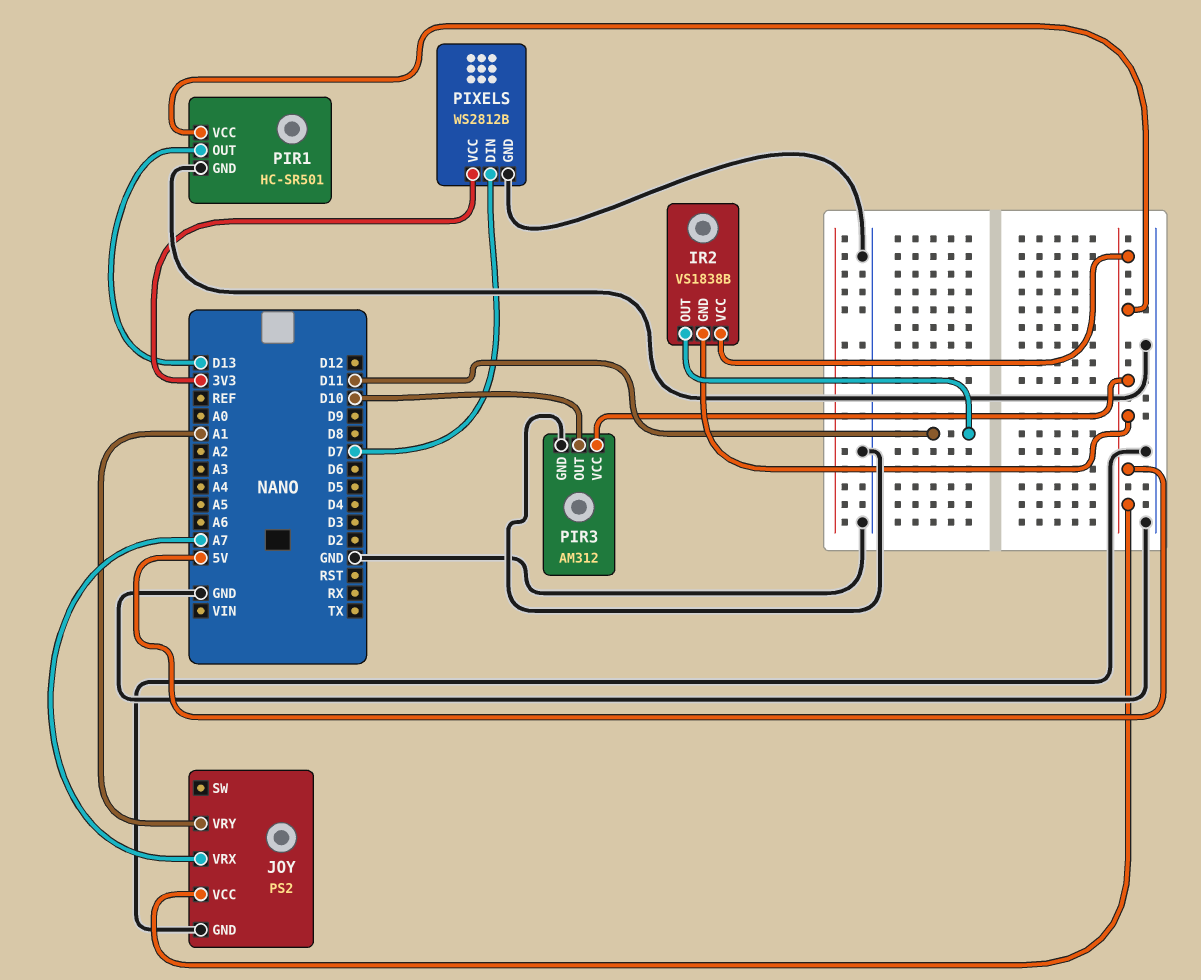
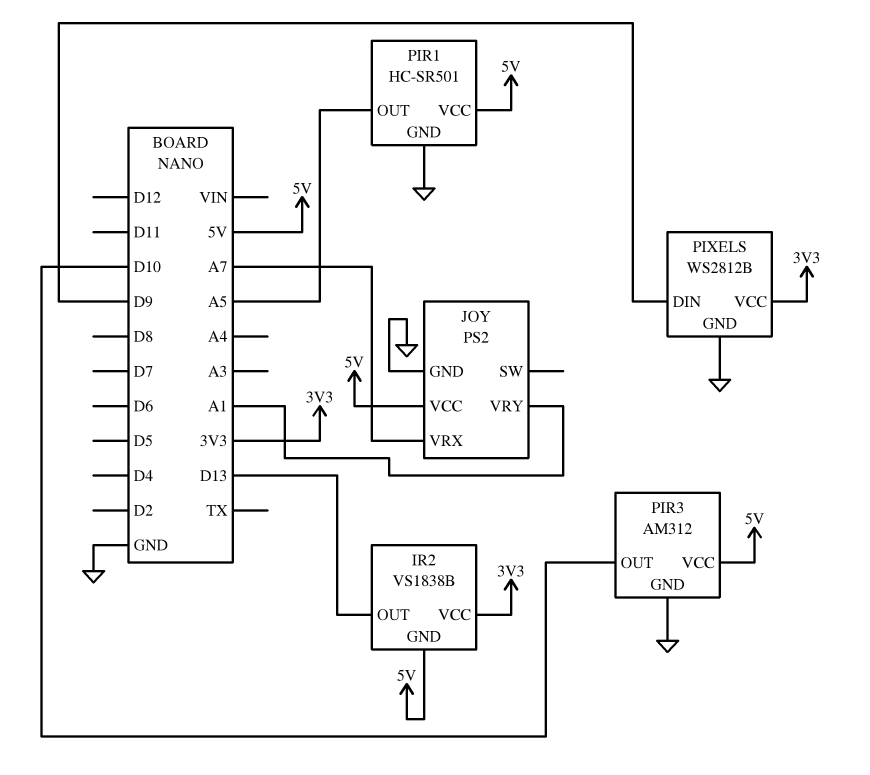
IR2 pin OUT: D11 -> D13
IR2 pin VCC: 5V -> 3V3
PIR1 pin OUT: D13 -> A5
PIXELS pin DIN: D7 -> D9

